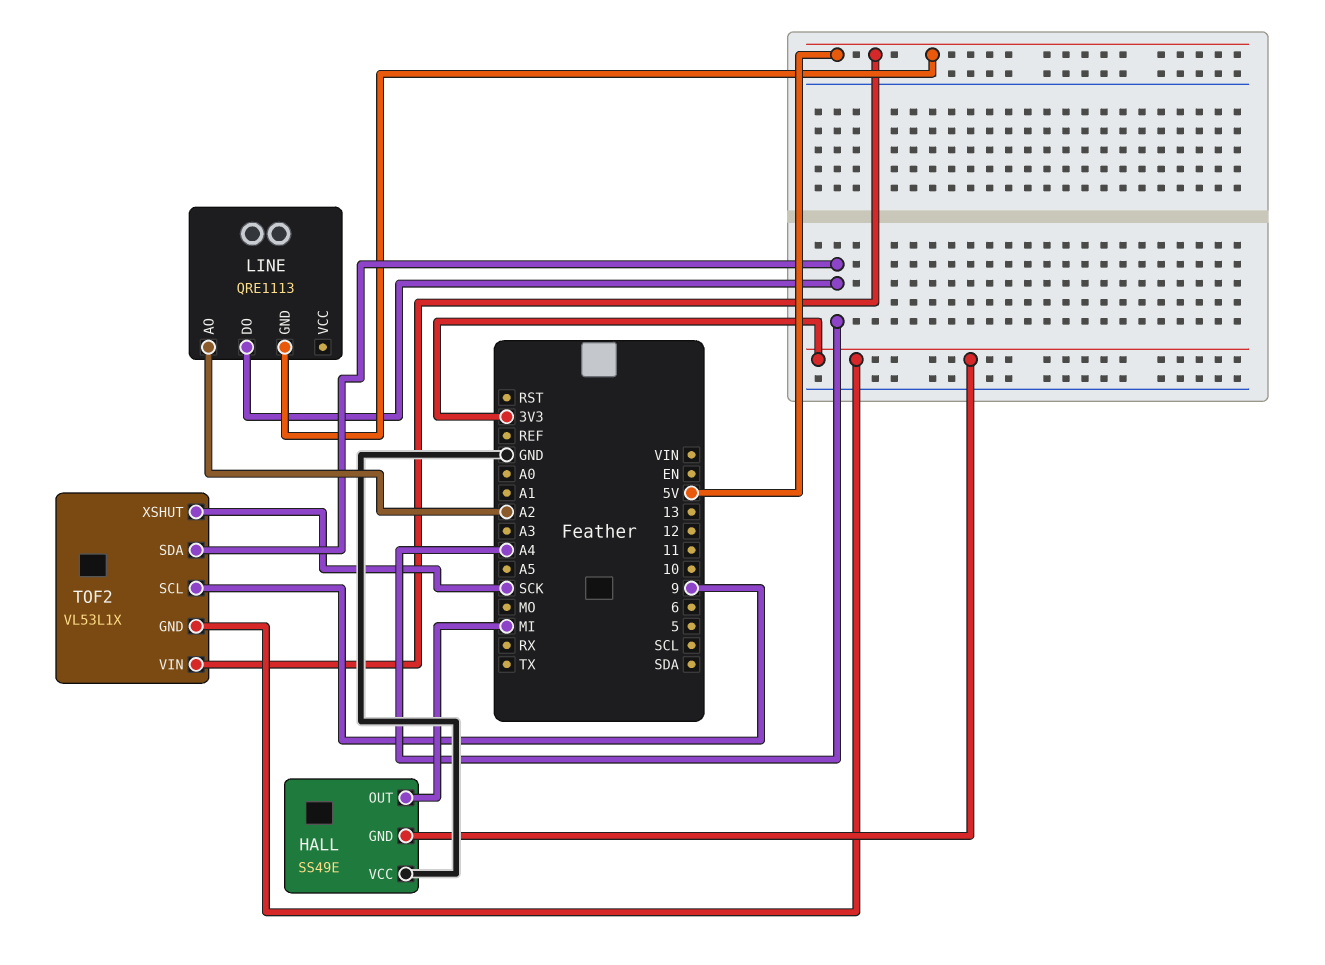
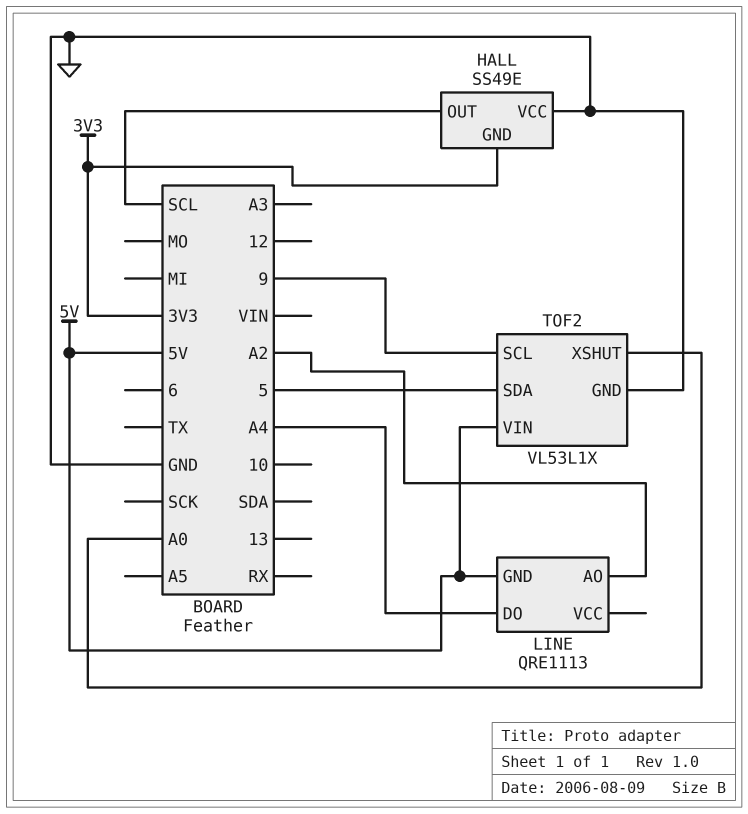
HALL pin OUT: MI -> SCL
TOF2 pin GND: 3V3 -> GND
TOF2 pin SDA: A4 -> 5
TOF2 pin XSHUT: SCK -> A0

